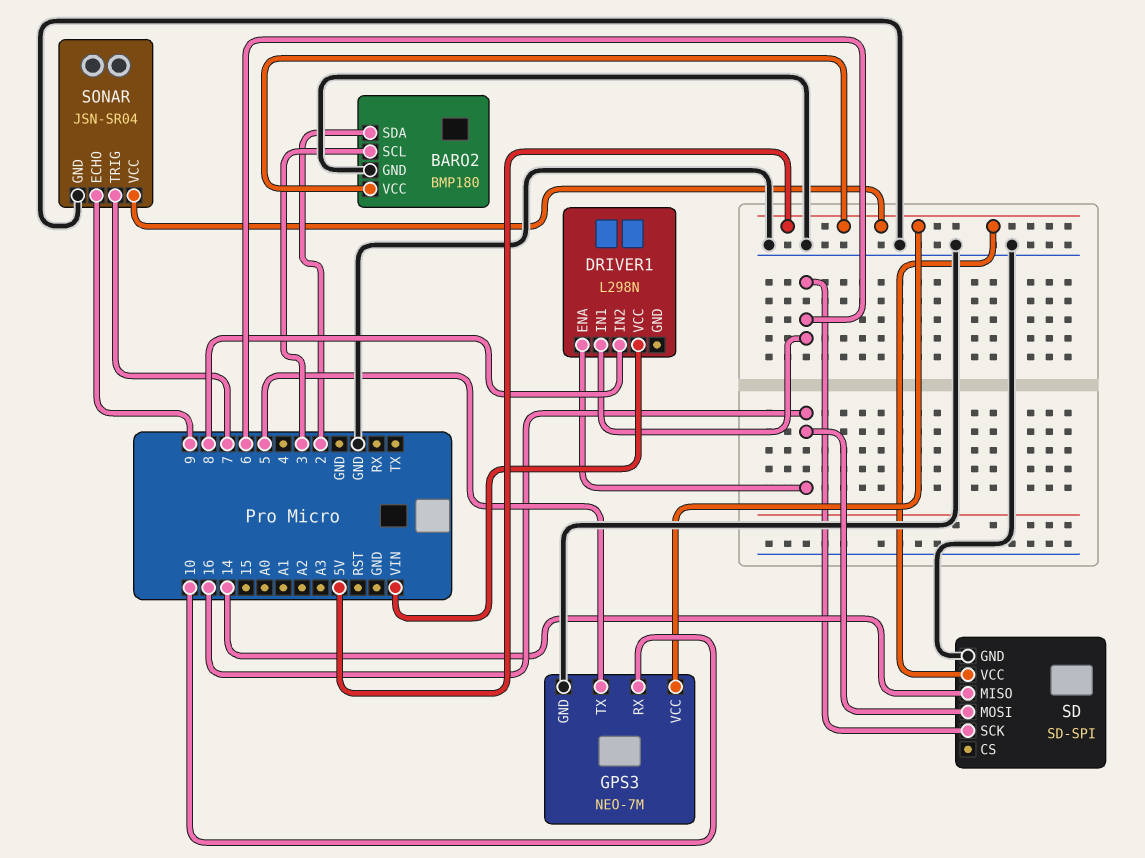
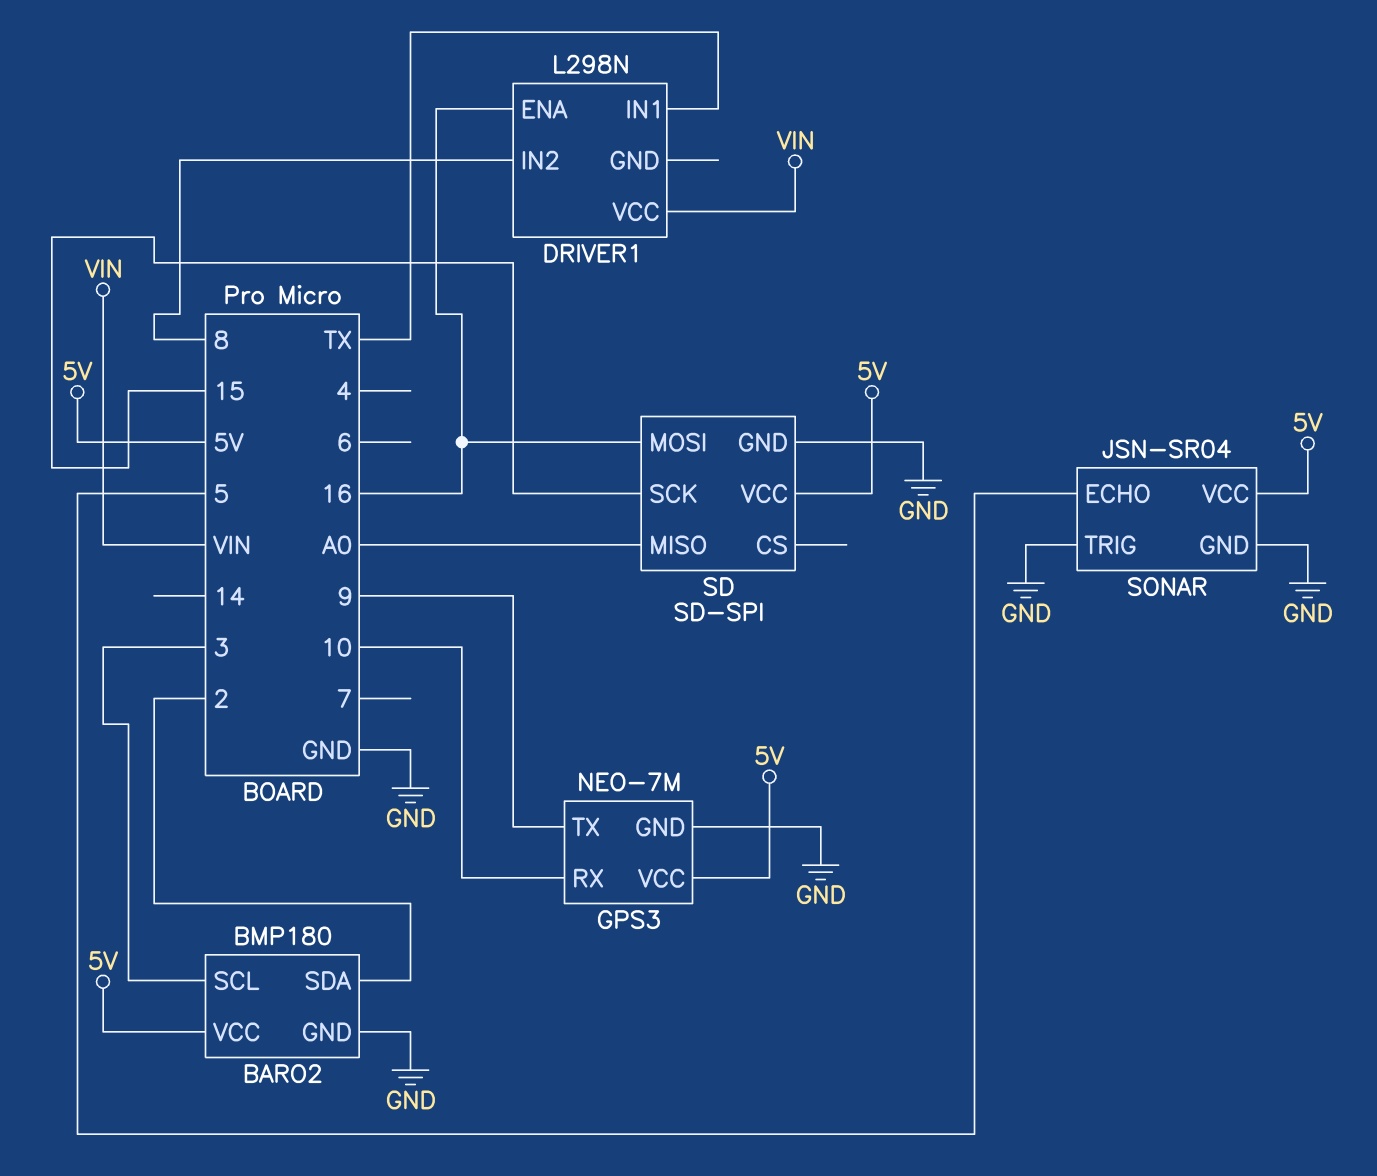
DRIVER1 pin IN1: 6 -> TX
GPS3 pin TX: 5 -> 9
SD pin MISO: 14 -> A0
SD pin SCK: 6 -> 15
SONAR pin ECHO: 9 -> 5
SONAR pin TRIG: 7 -> GND

